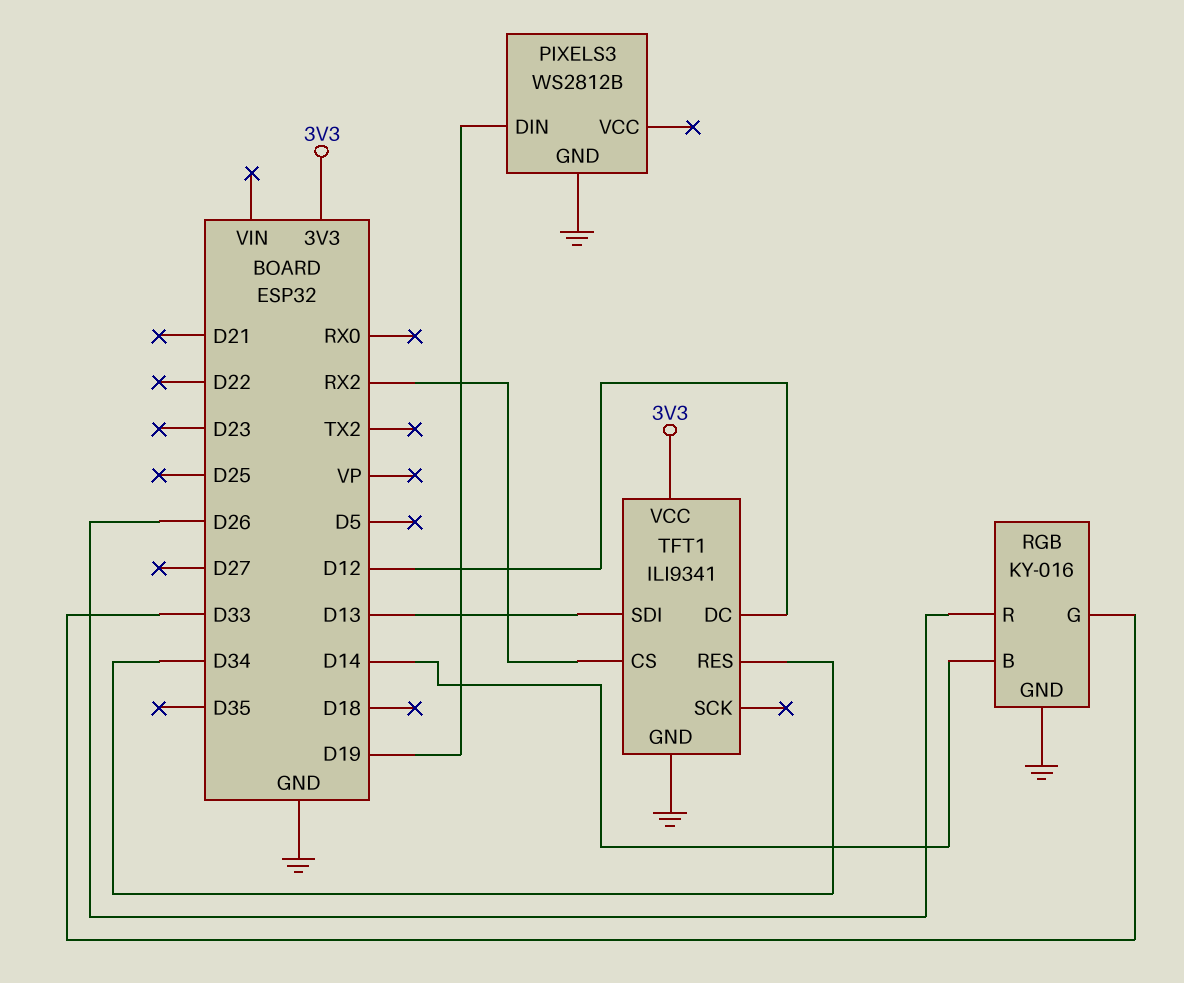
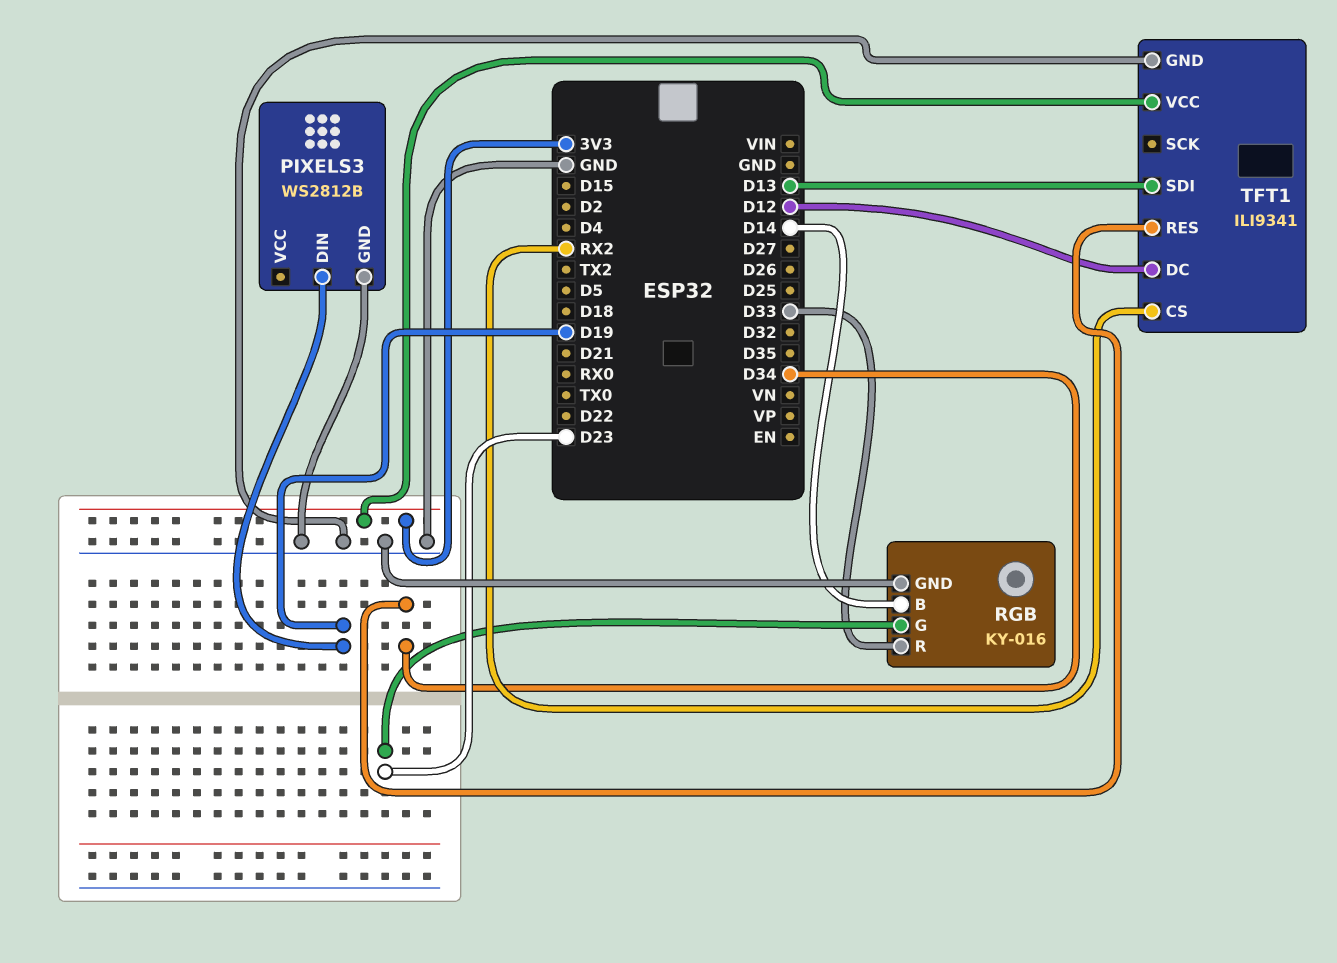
RGB pin G: D33 -> D23
RGB pin R: D26 -> D33

